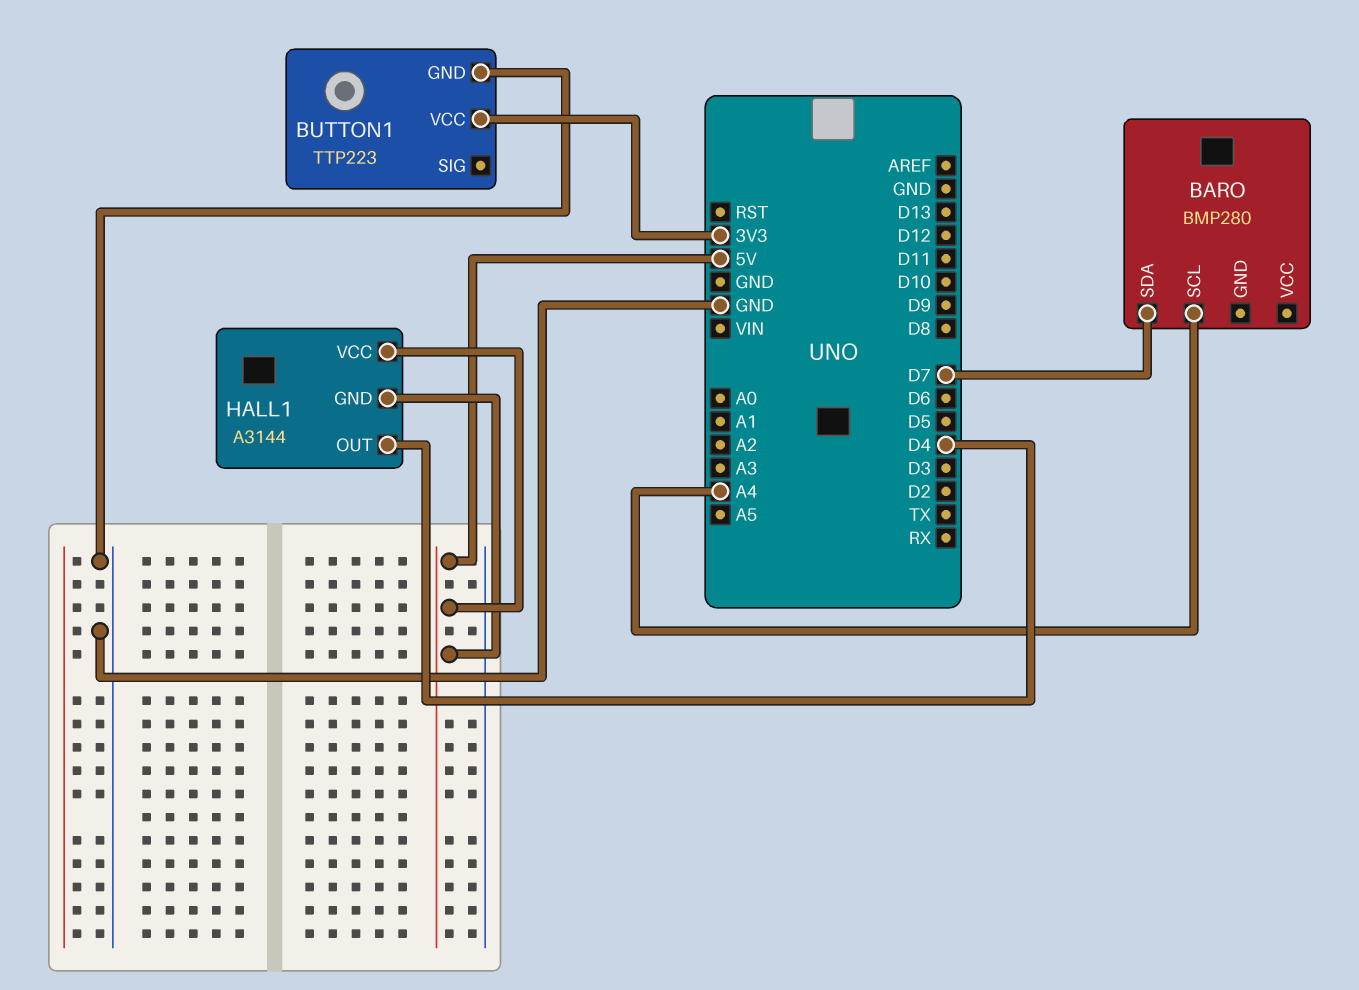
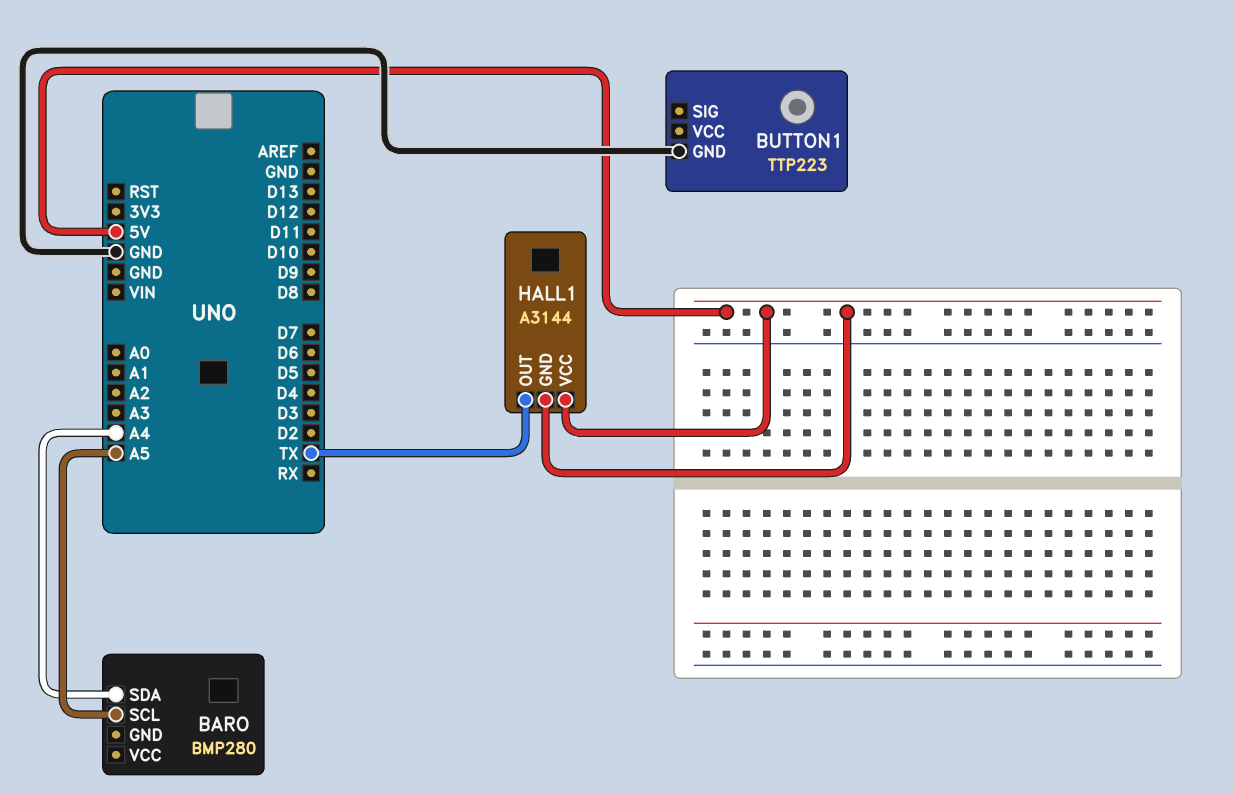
BARO pin SCL: A4 -> A5
BARO pin SDA: D7 -> A4
BUTTON1 pin VCC: 3V3 -> none
HALL1 pin OUT: D4 -> TX

